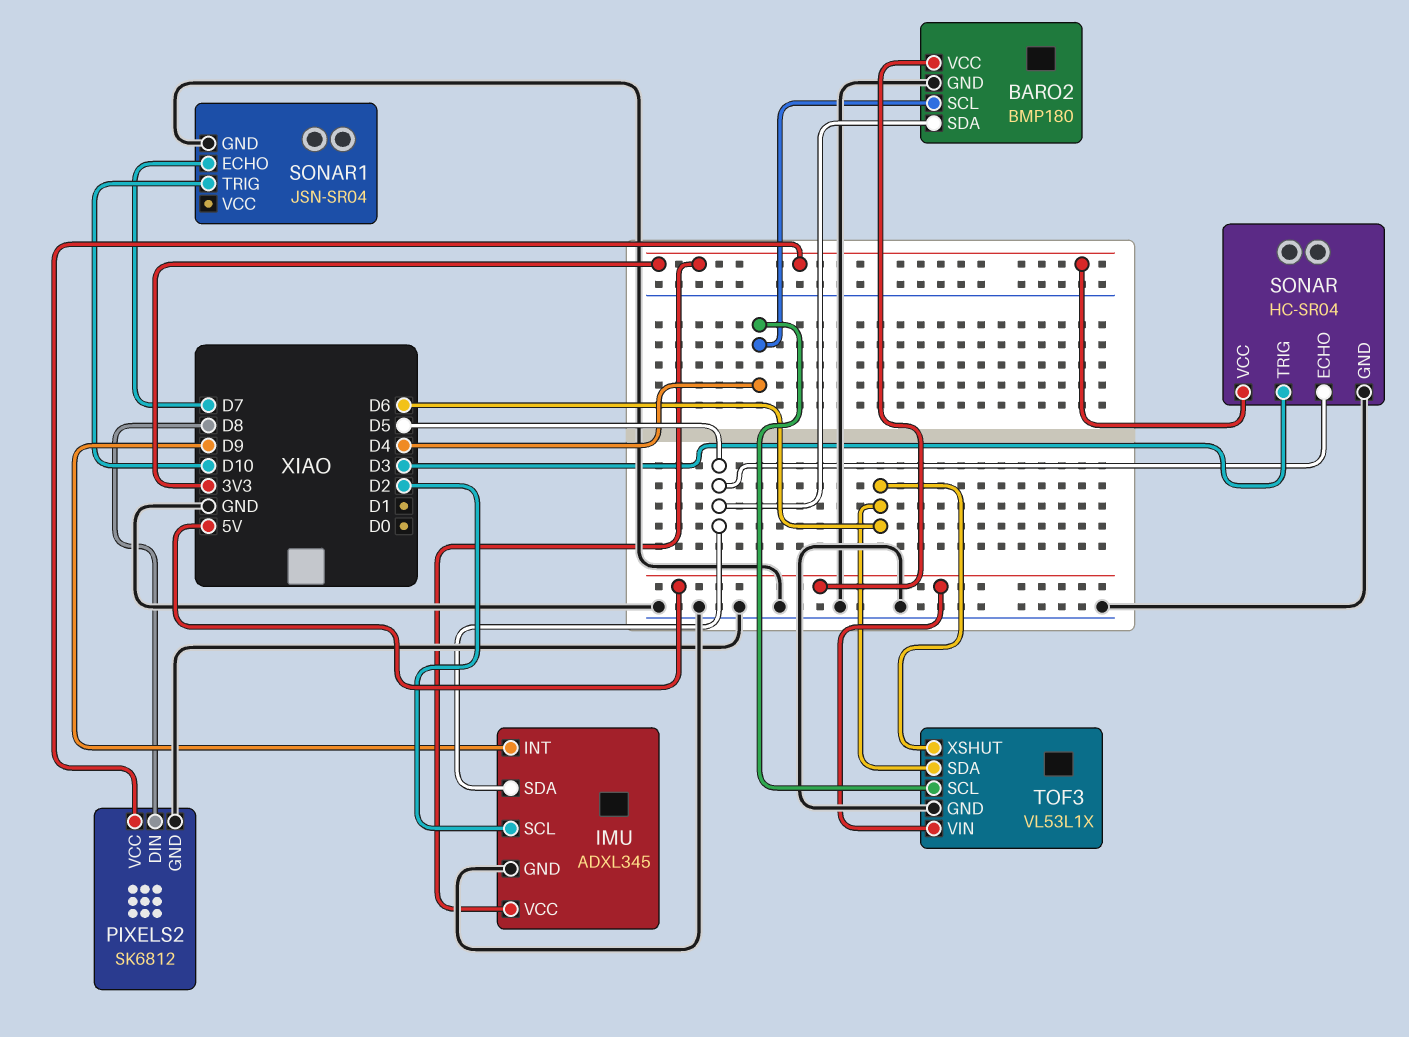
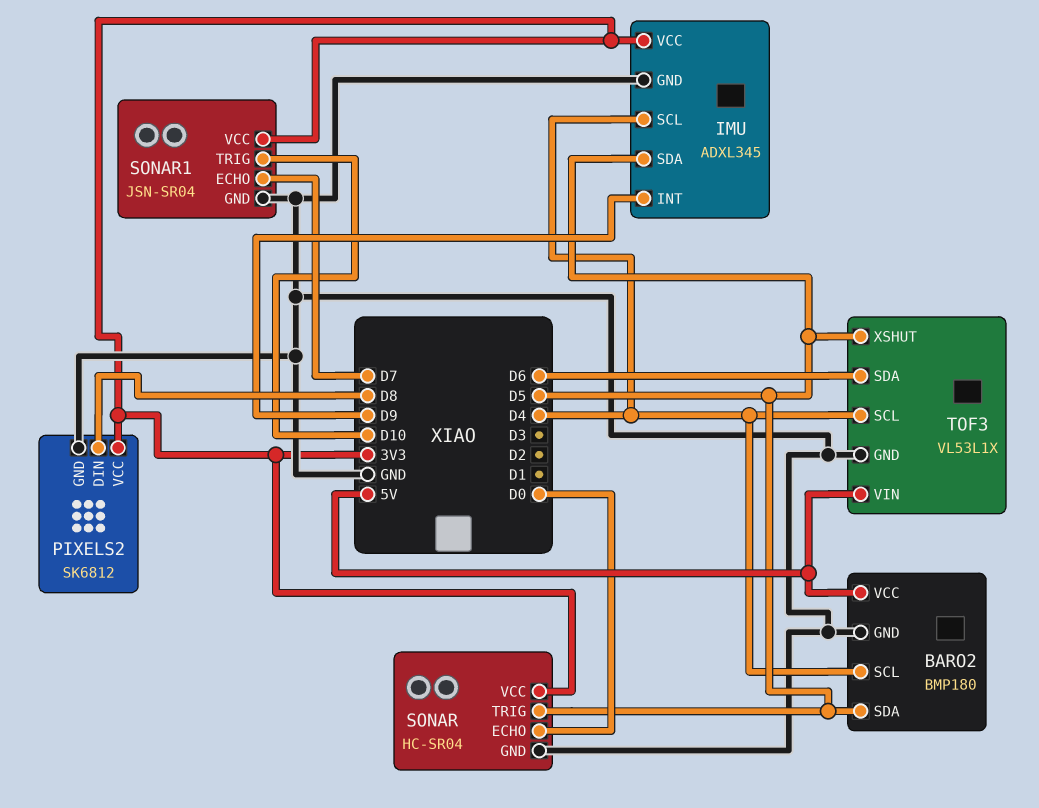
IMU pin SCL: D2 -> D4
SONAR pin ECHO: D5 -> D0
SONAR pin TRIG: D3 -> D5
SONAR1 pin VCC: none -> 3V3
TOF3 pin XSHUT: D6 -> D5

